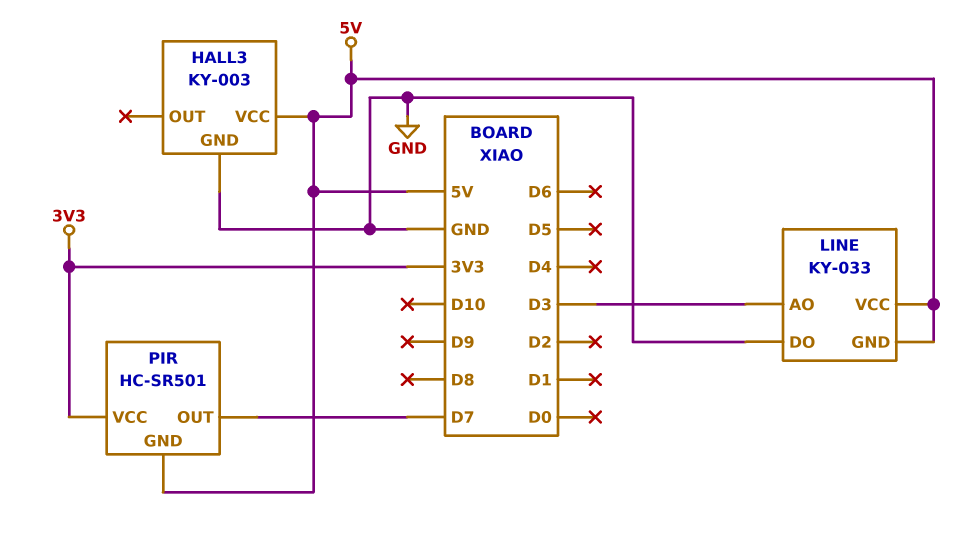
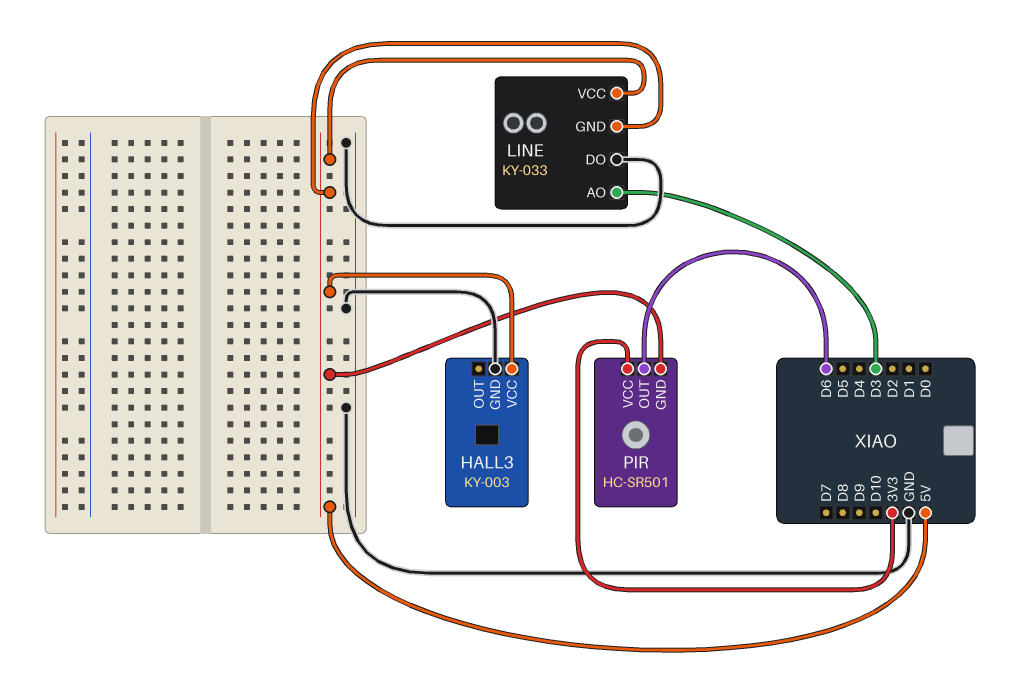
PIR pin OUT: D7 -> D6

